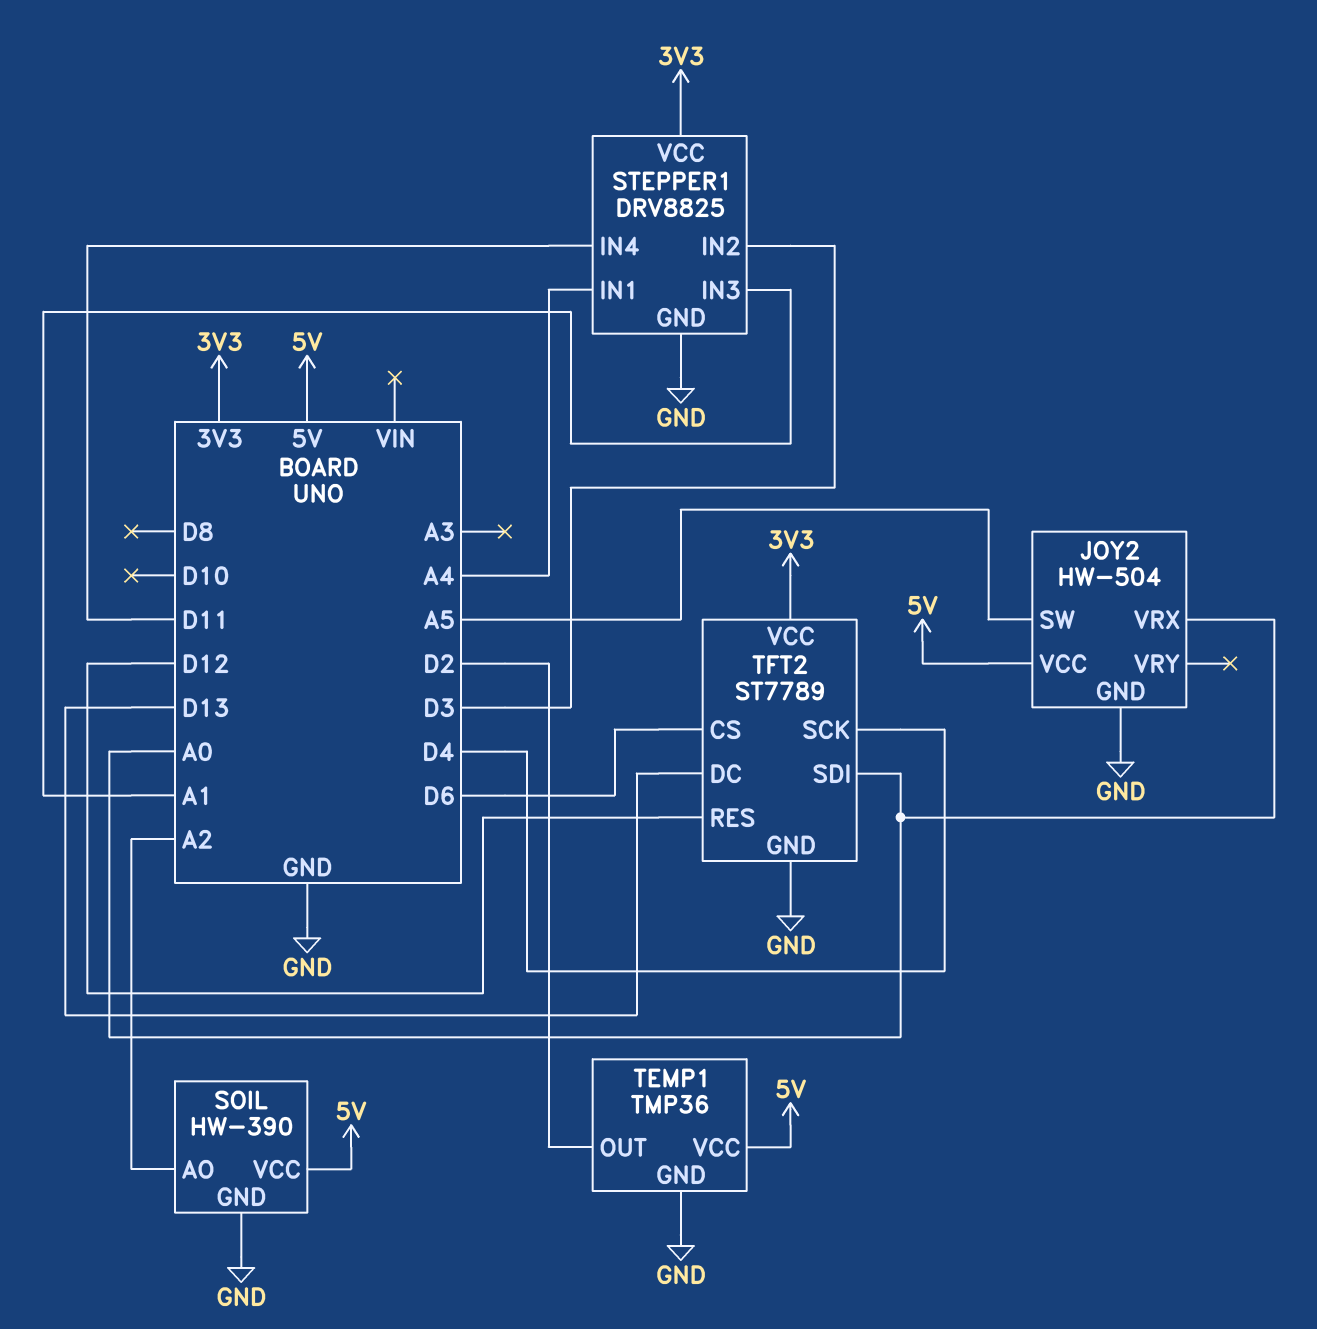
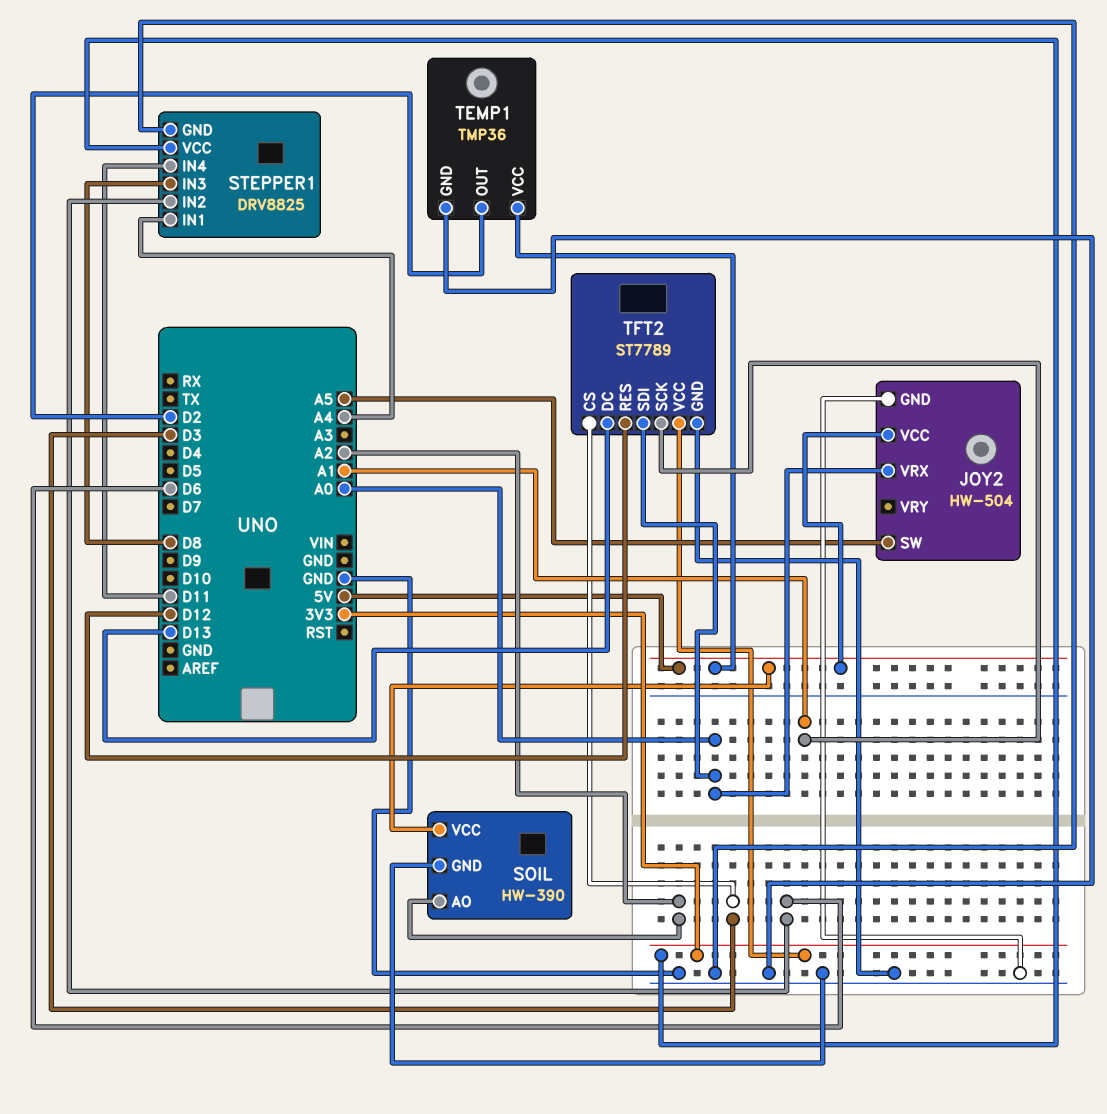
STEPPER1 pin IN2: D3 -> D6
STEPPER1 pin IN3: A1 -> D8
TFT2 pin CS: D6 -> D3
TFT2 pin SCK: D4 -> A1

